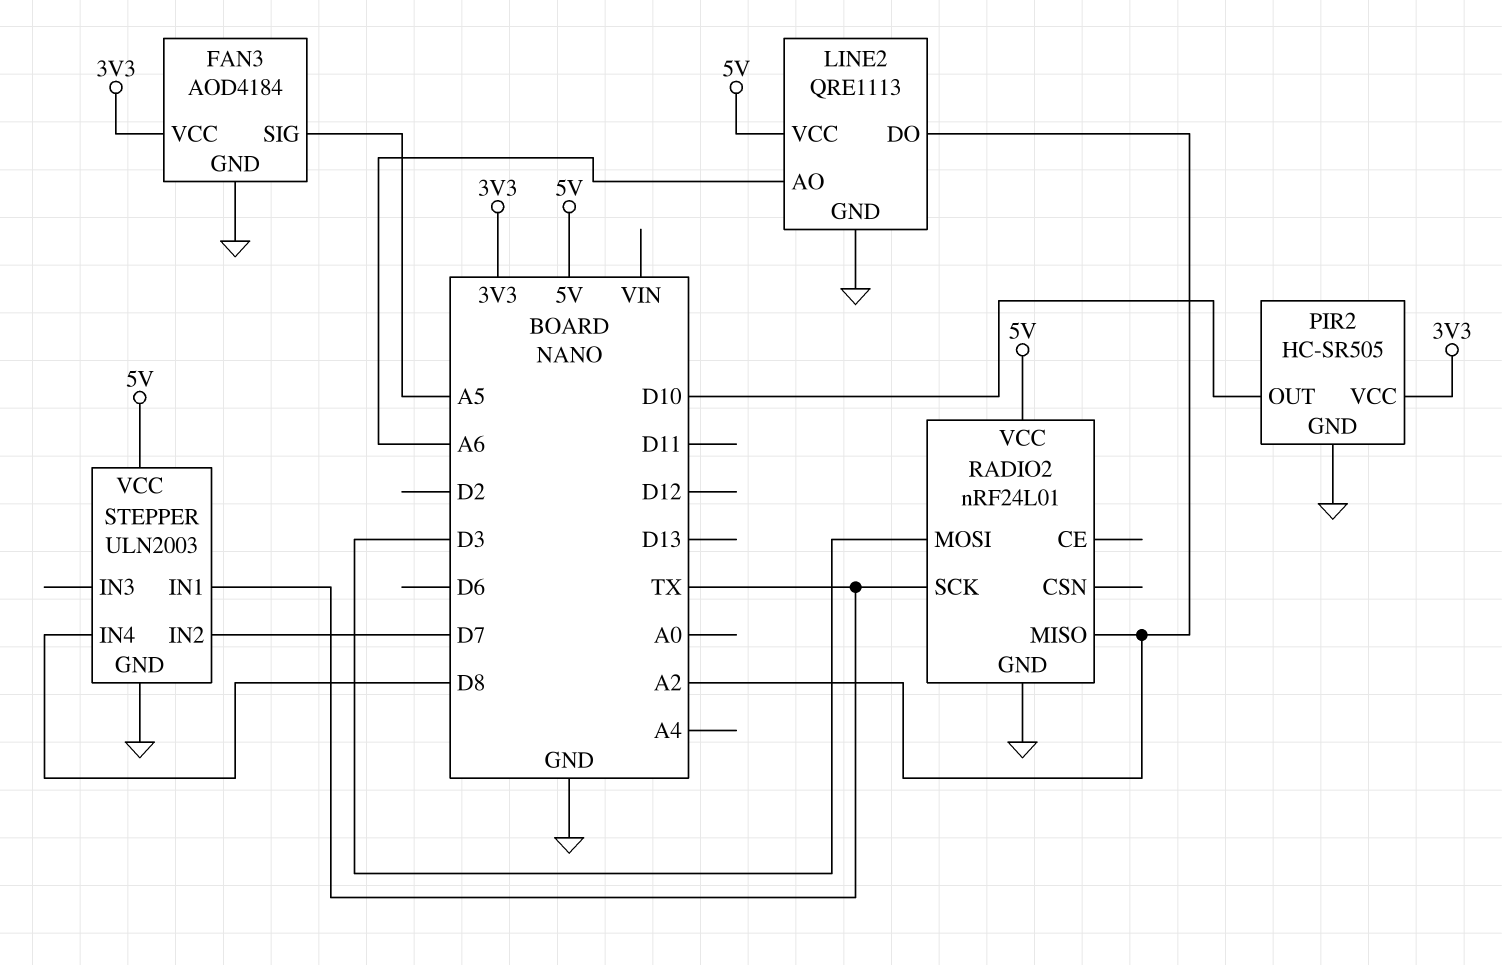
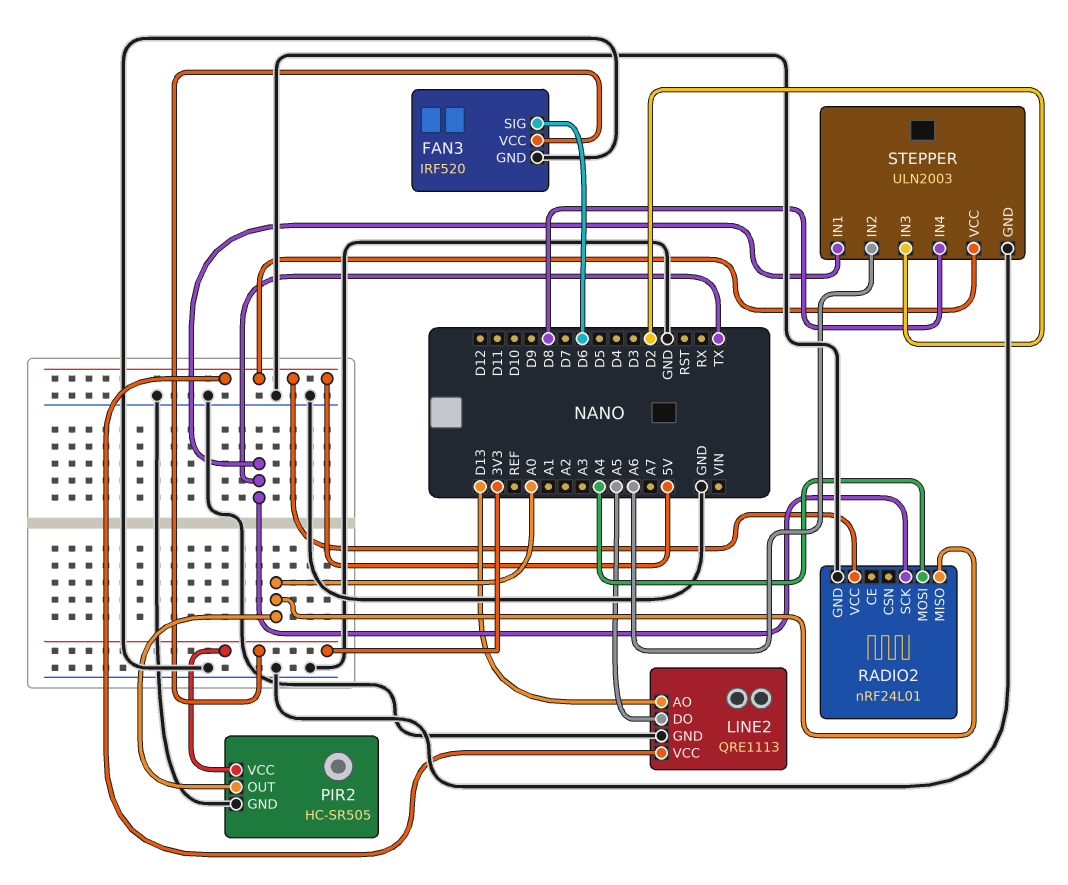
FAN3: AOD4184 -> IRF520
FAN3 pin SIG: A5 -> D6
LINE2 pin AO: A6 -> D13
LINE2 pin DO: A2 -> A5
PIR2 pin OUT: D10 -> A0
RADIO2 pin MISO: A2 -> A0
RADIO2 pin MOSI: D3 -> A4
STEPPER pin IN2: D7 -> A6
STEPPER pin IN3: none -> D2

